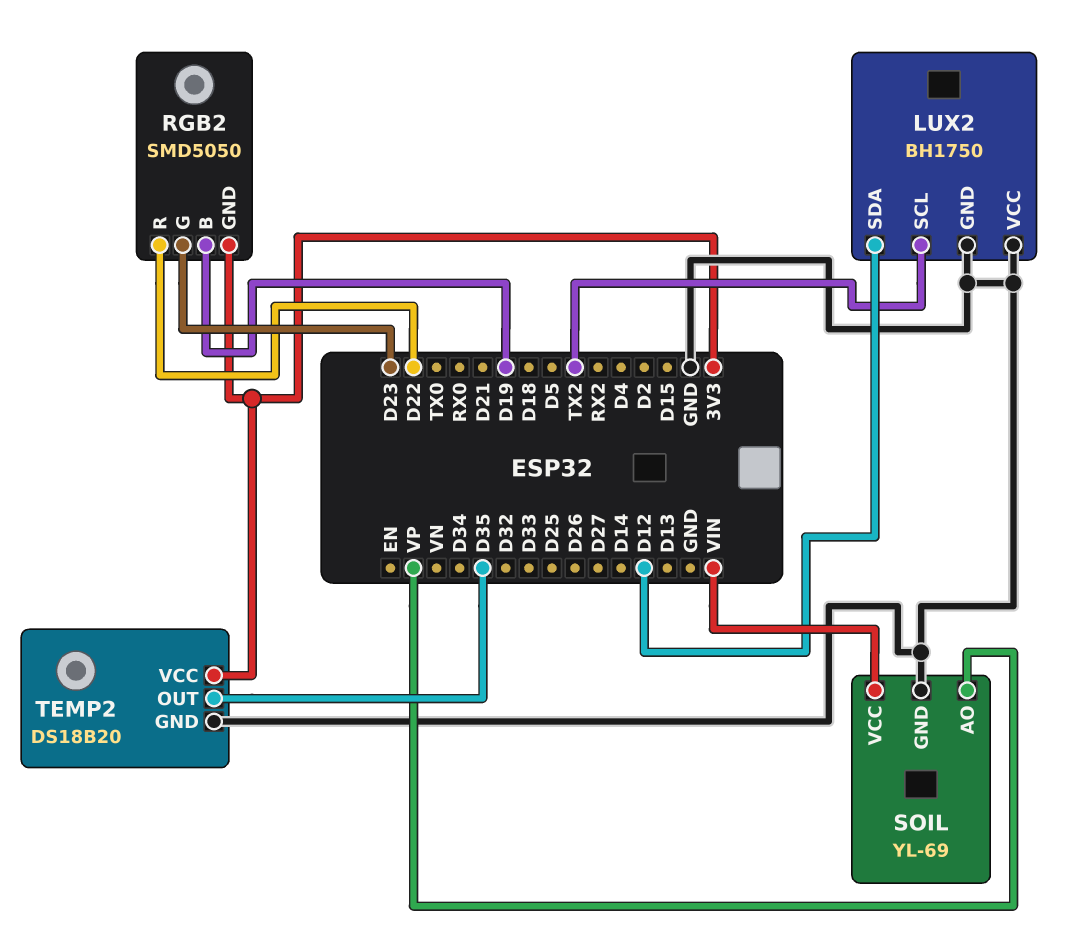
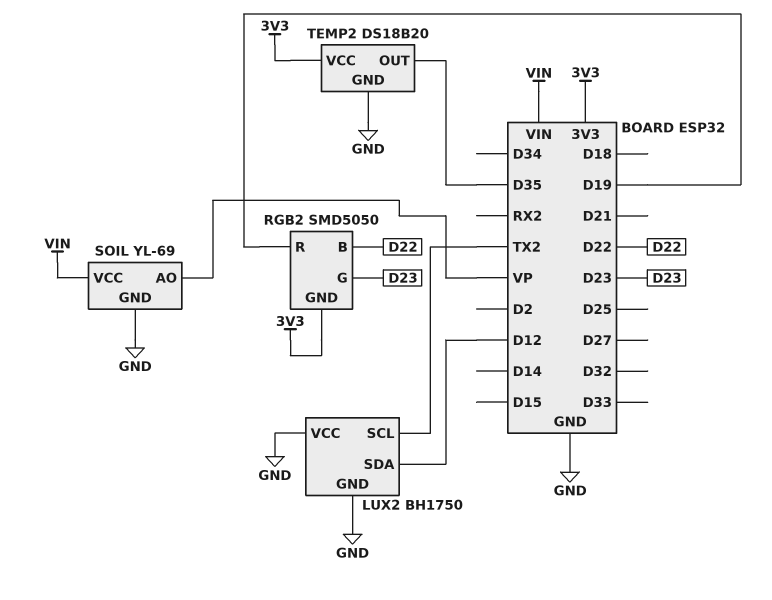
RGB2 pin B: D19 -> D22
RGB2 pin R: D22 -> D19

